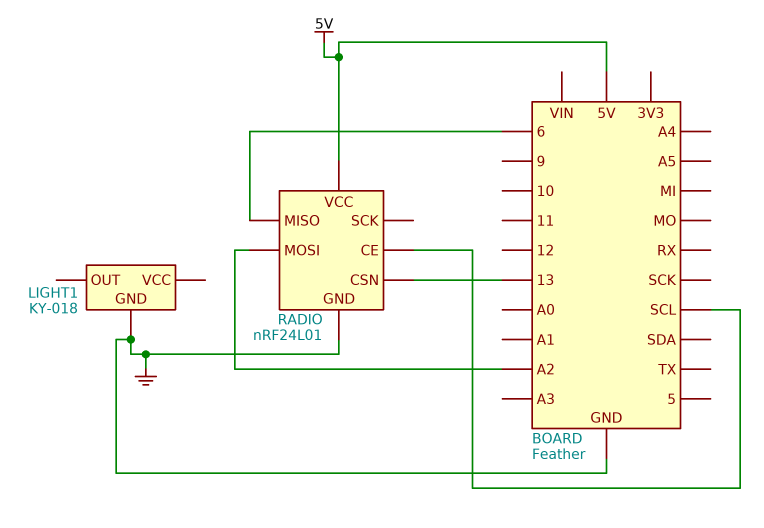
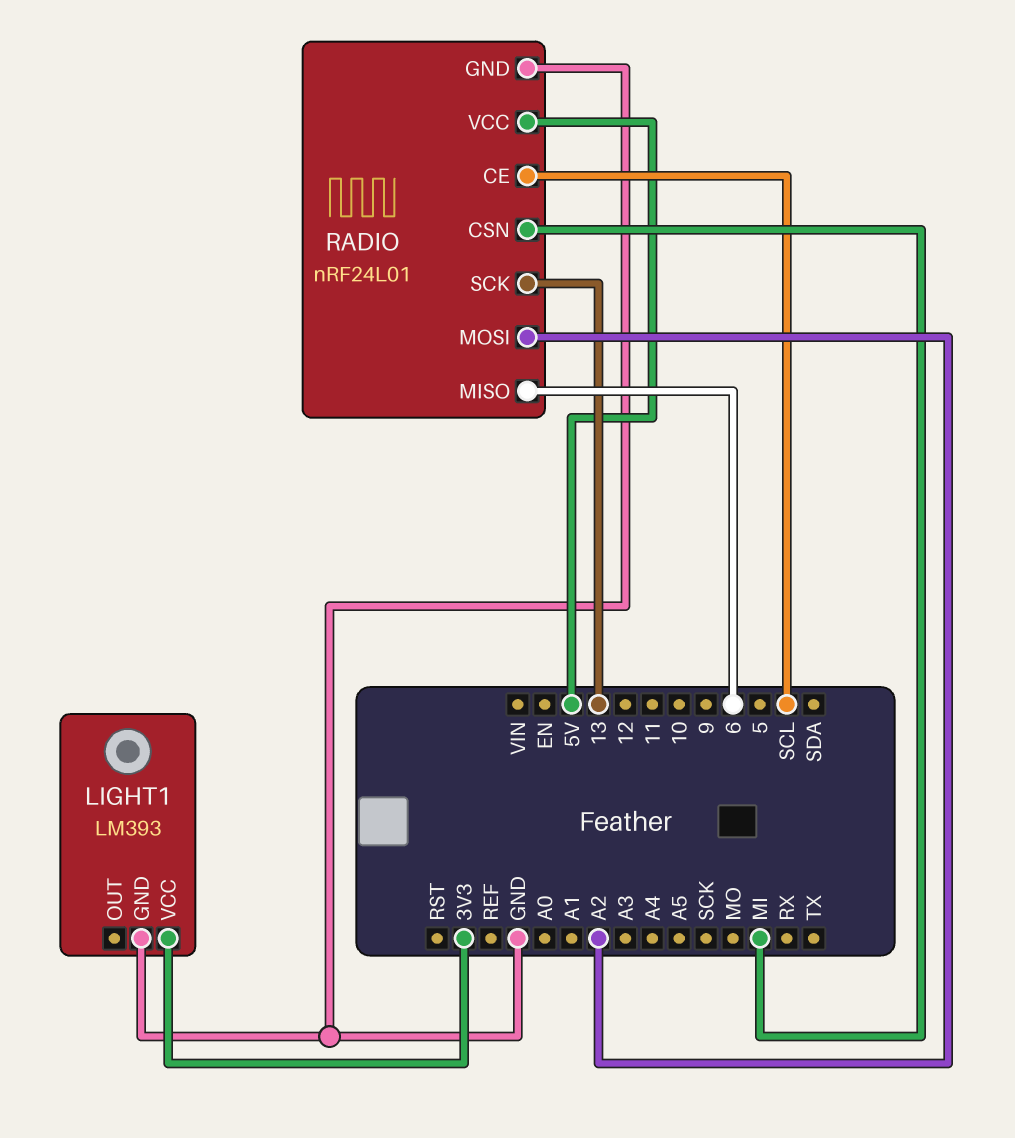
LIGHT1: KY-018 -> LM393
LIGHT1 pin VCC: none -> 3V3
RADIO pin CSN: 13 -> MI
RADIO pin SCK: none -> 13

